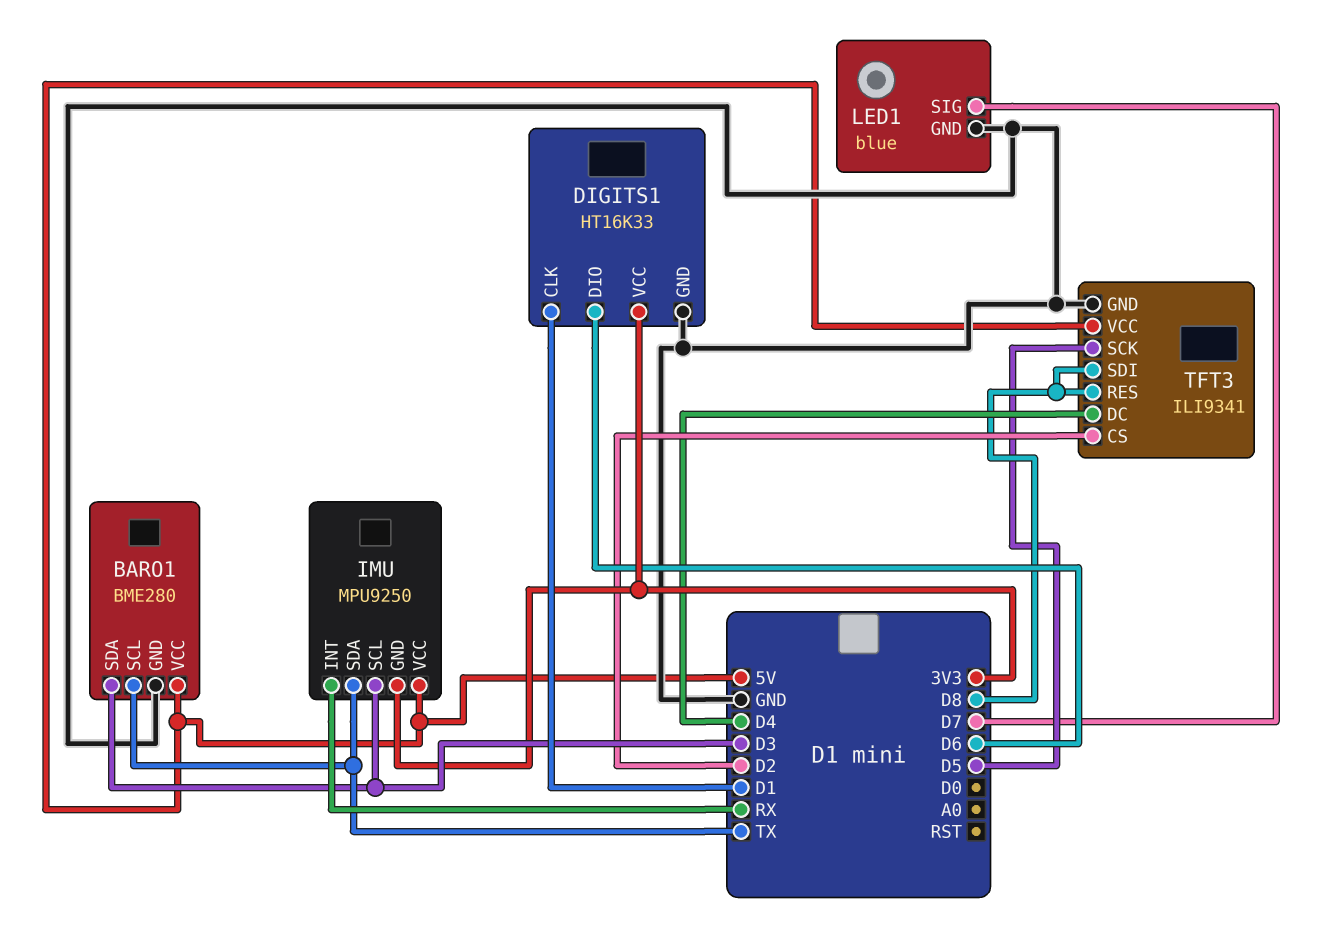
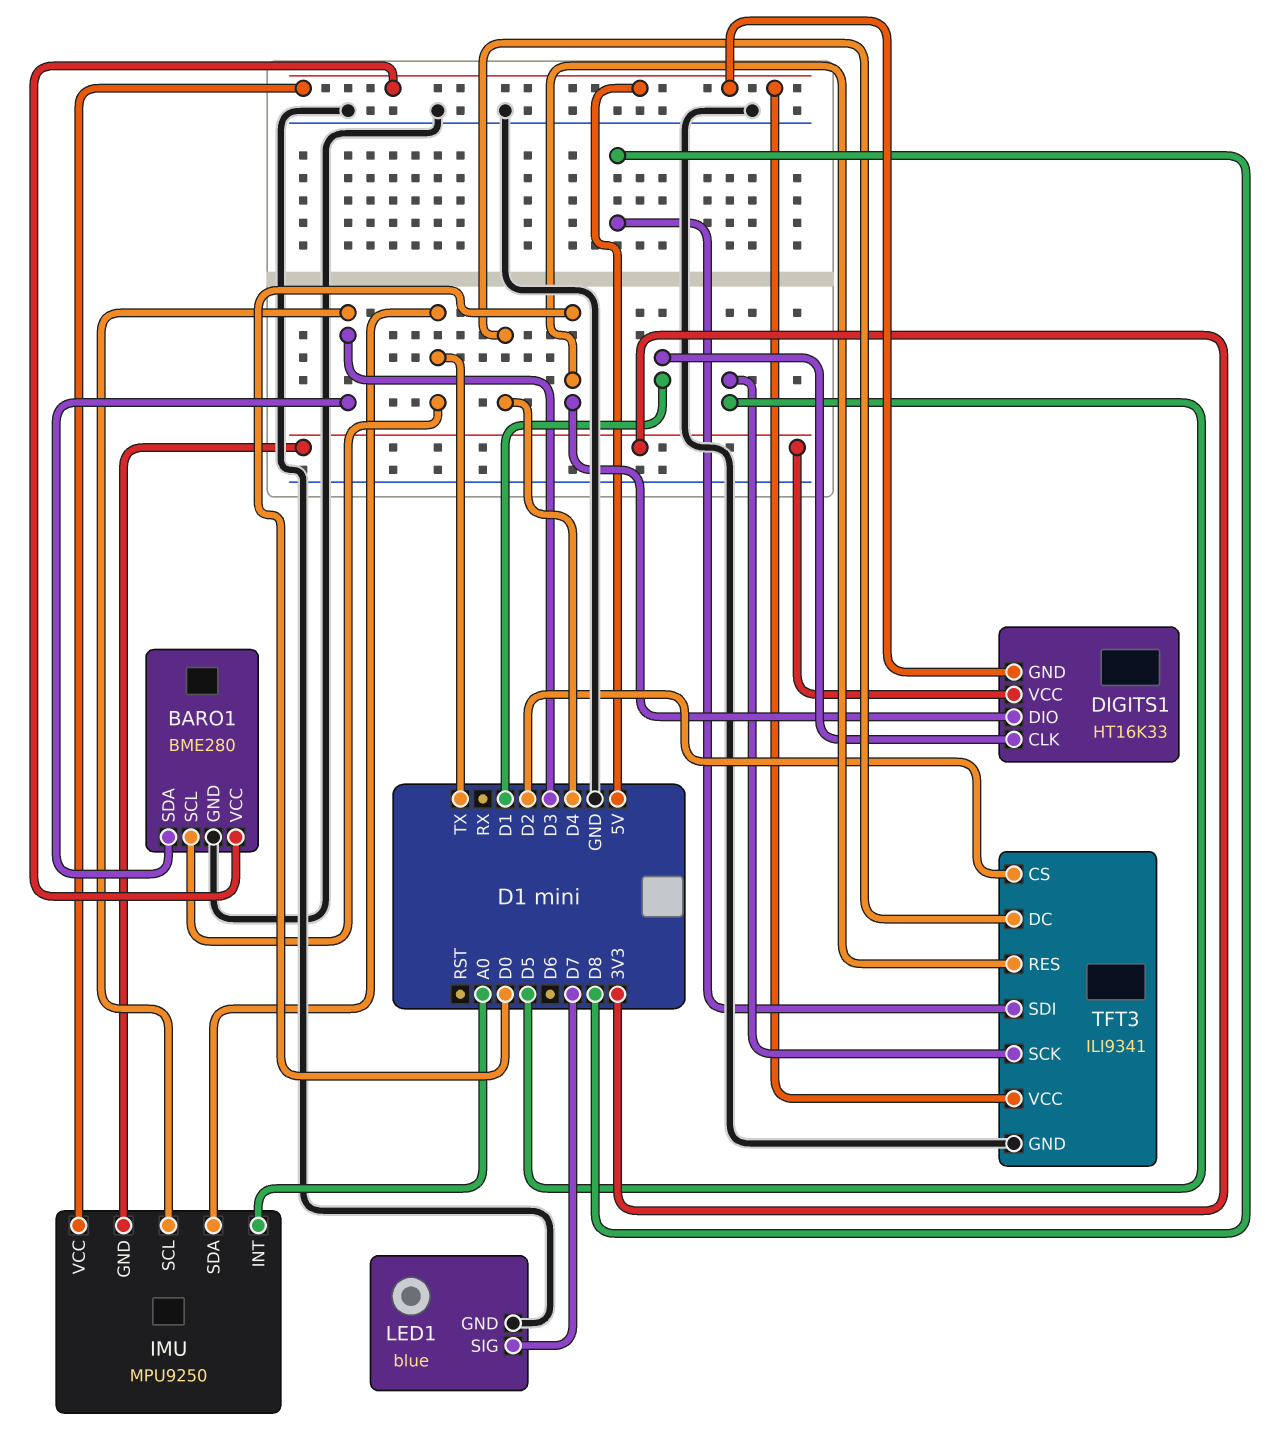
DIGITS1 pin DIO: D6 -> D0
DIGITS1 pin GND: GND -> 5V
IMU pin INT: RX -> A0
TFT3 pin RES: D8 -> D0

